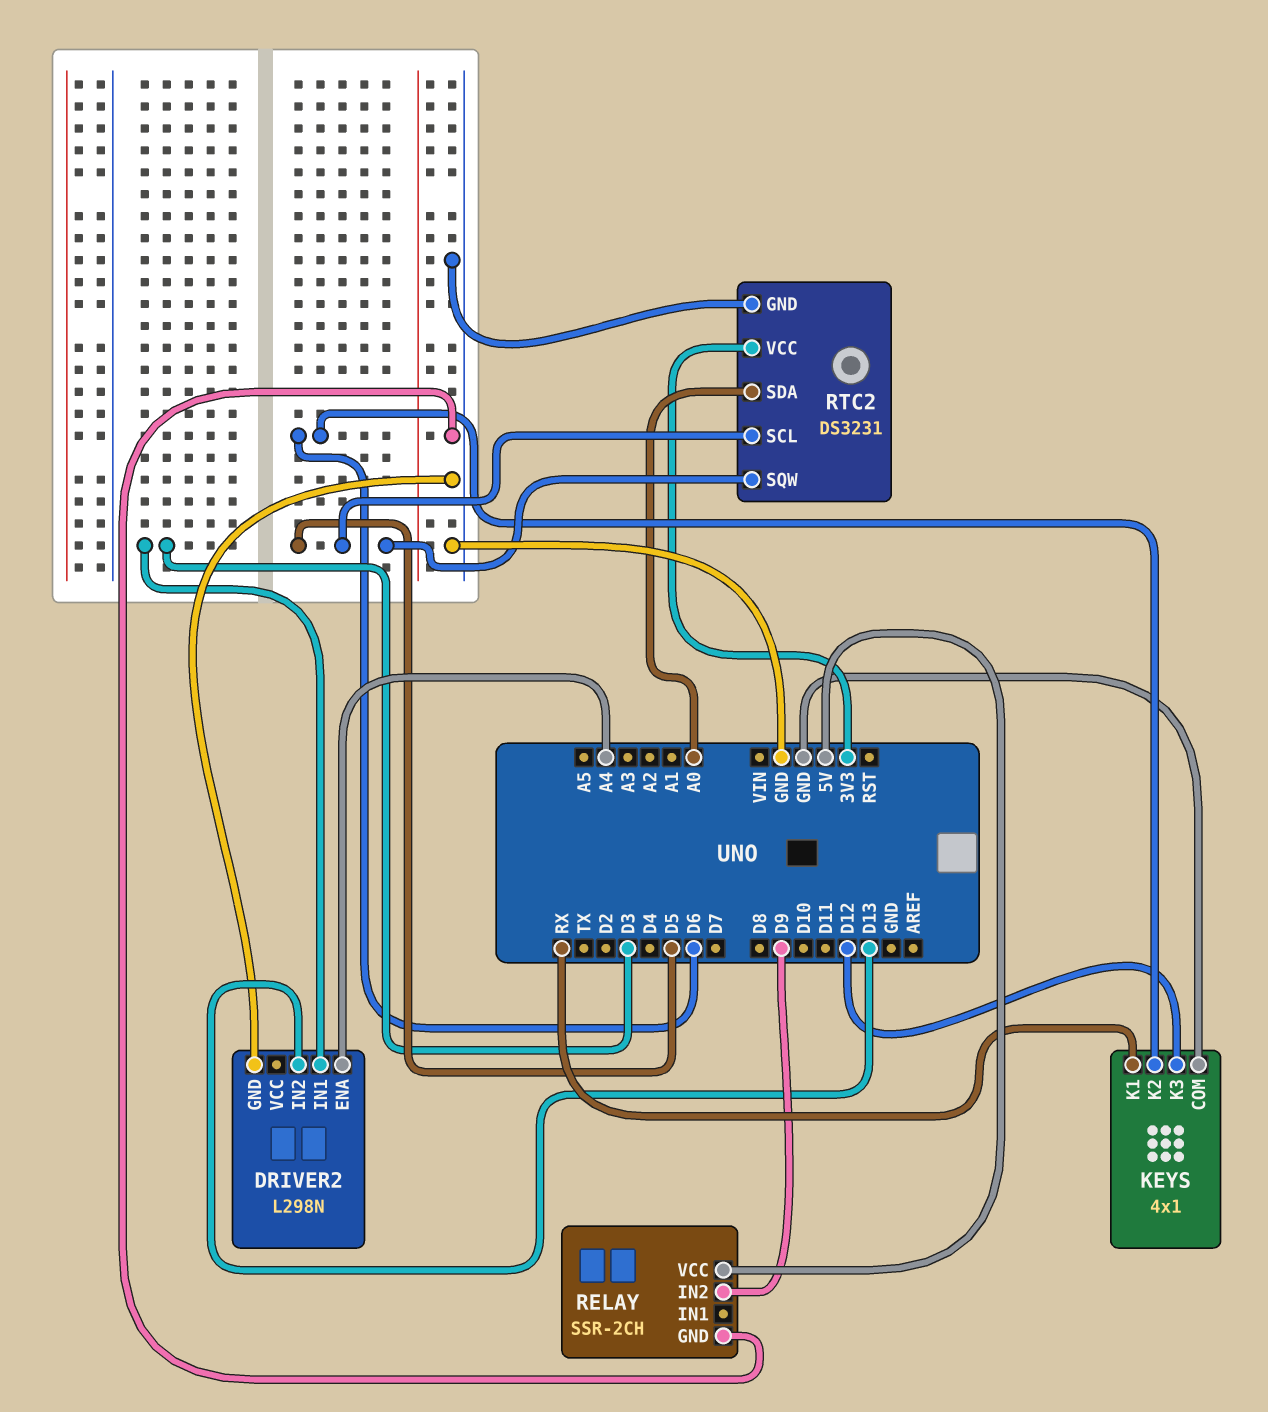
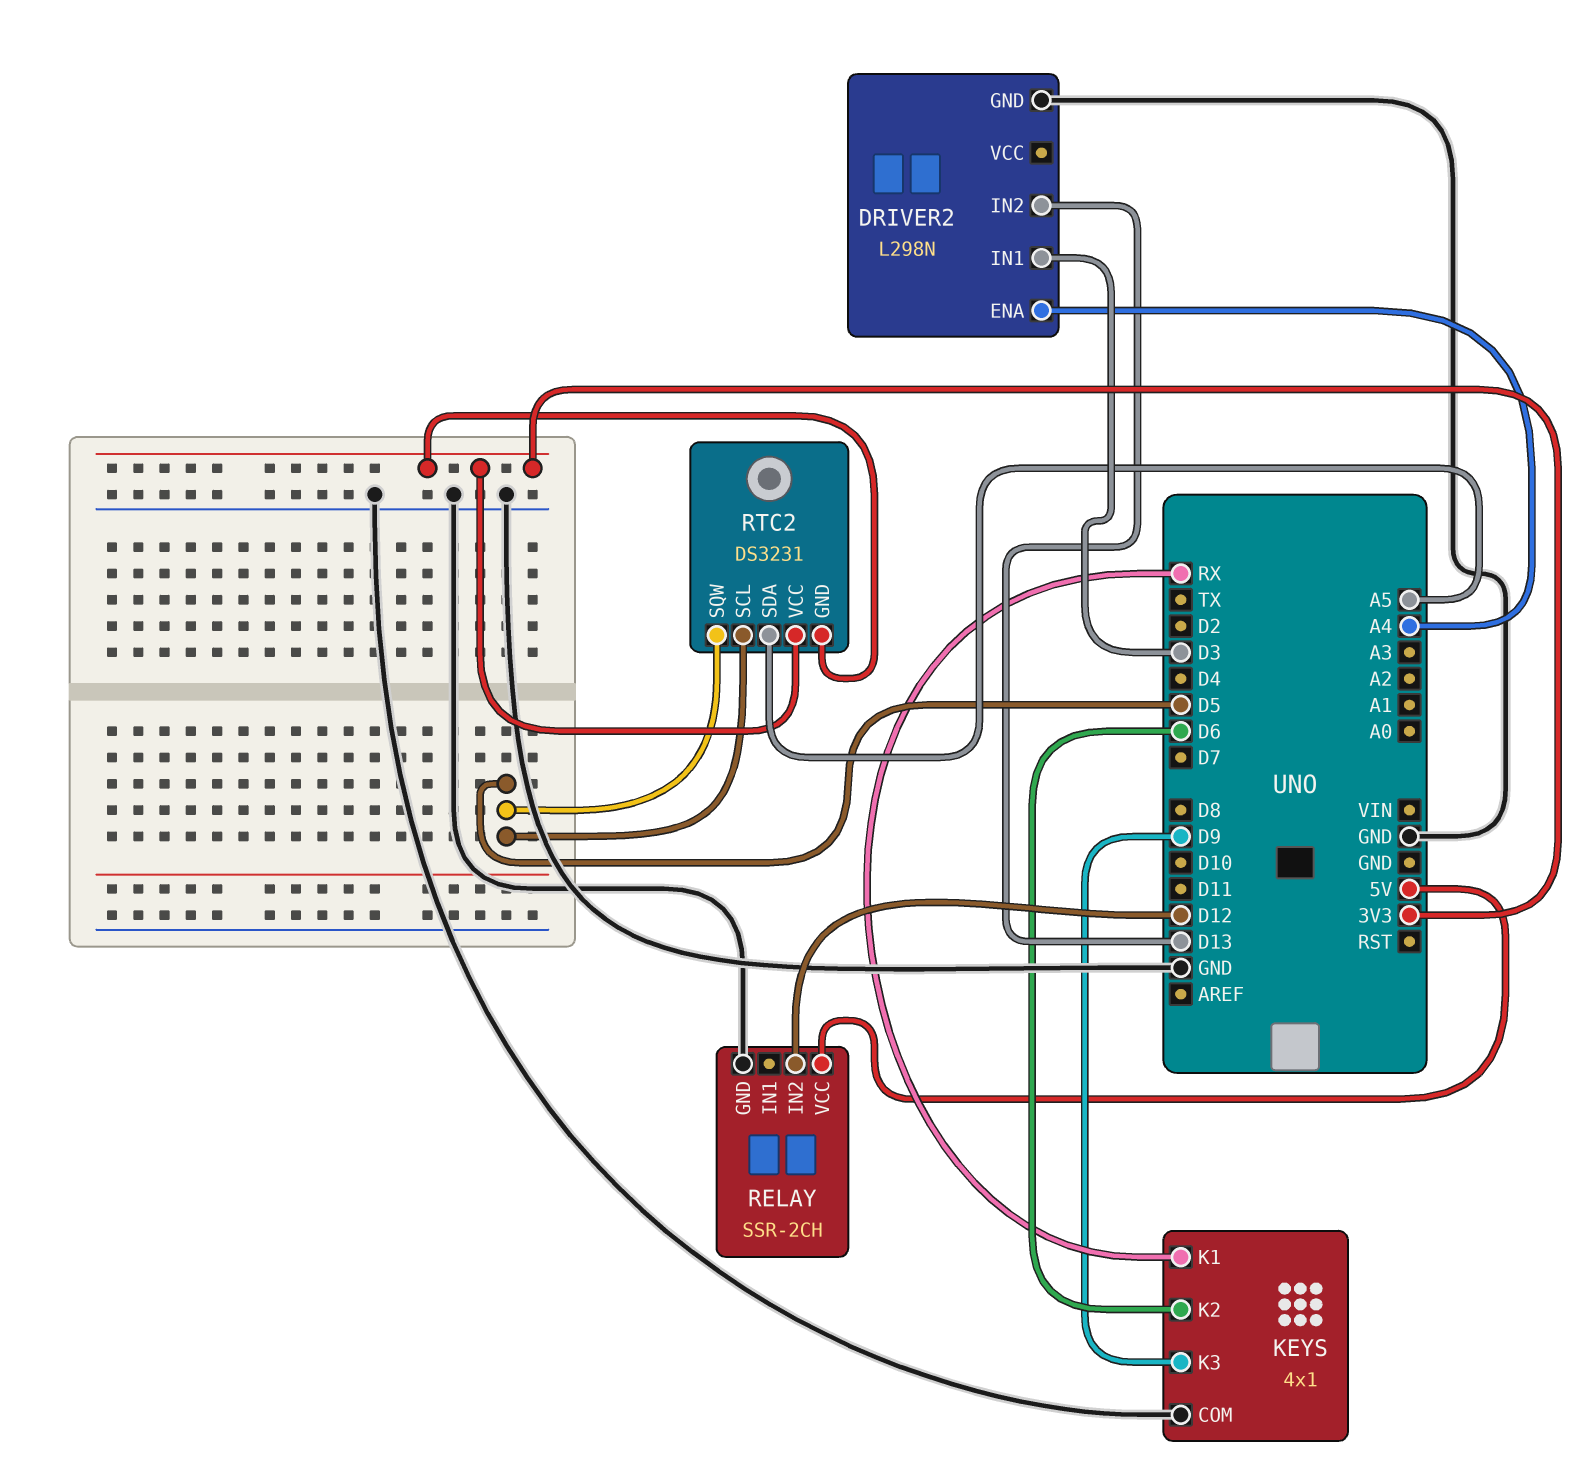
KEYS pin K3: D12 -> D9
RELAY pin IN2: D9 -> D12
RTC2 pin GND: GND -> 3V3
RTC2 pin SDA: A0 -> A5

